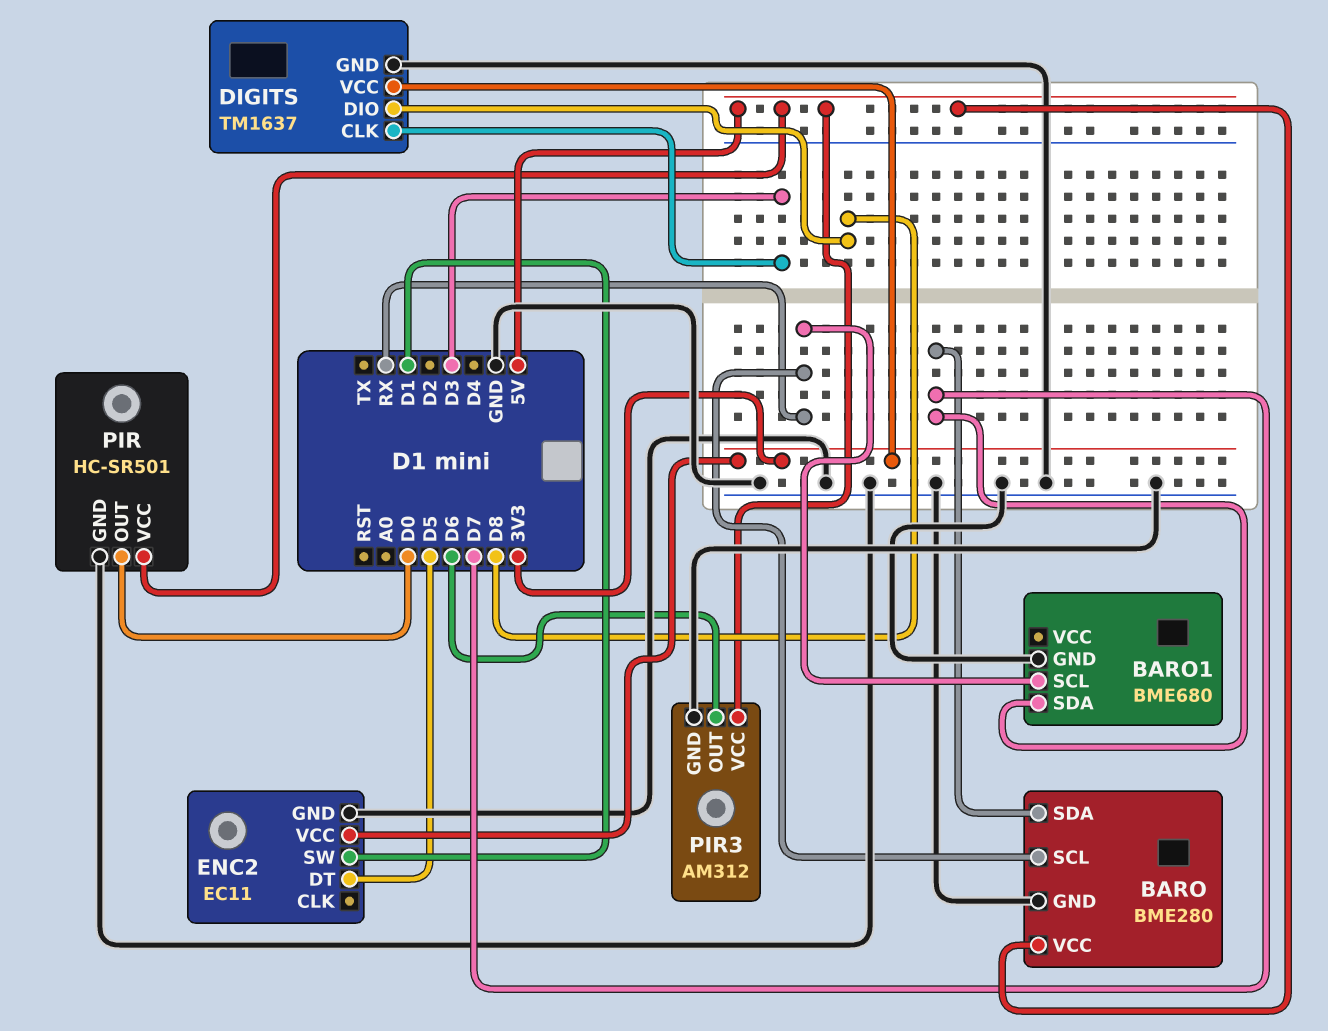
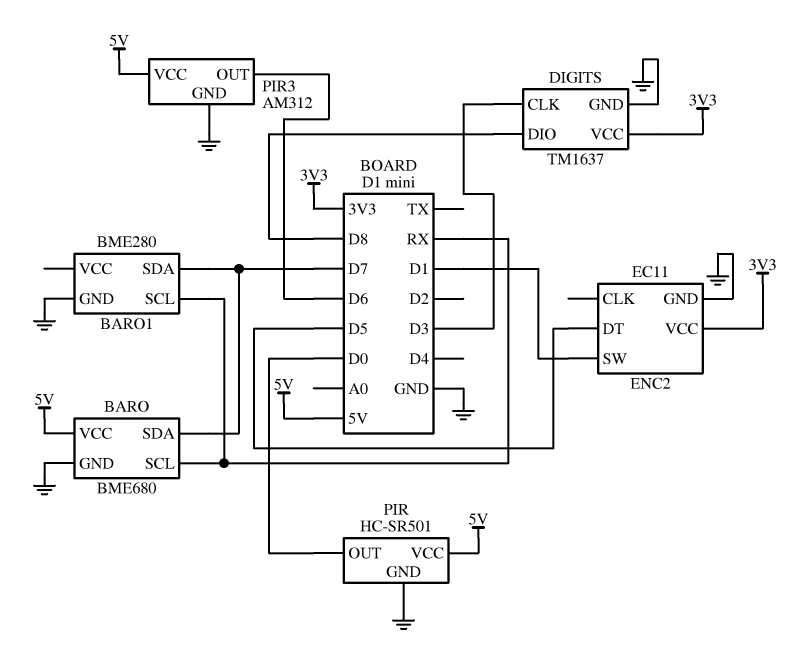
BARO: BME280 -> BME680
BARO1: BME680 -> BME280

